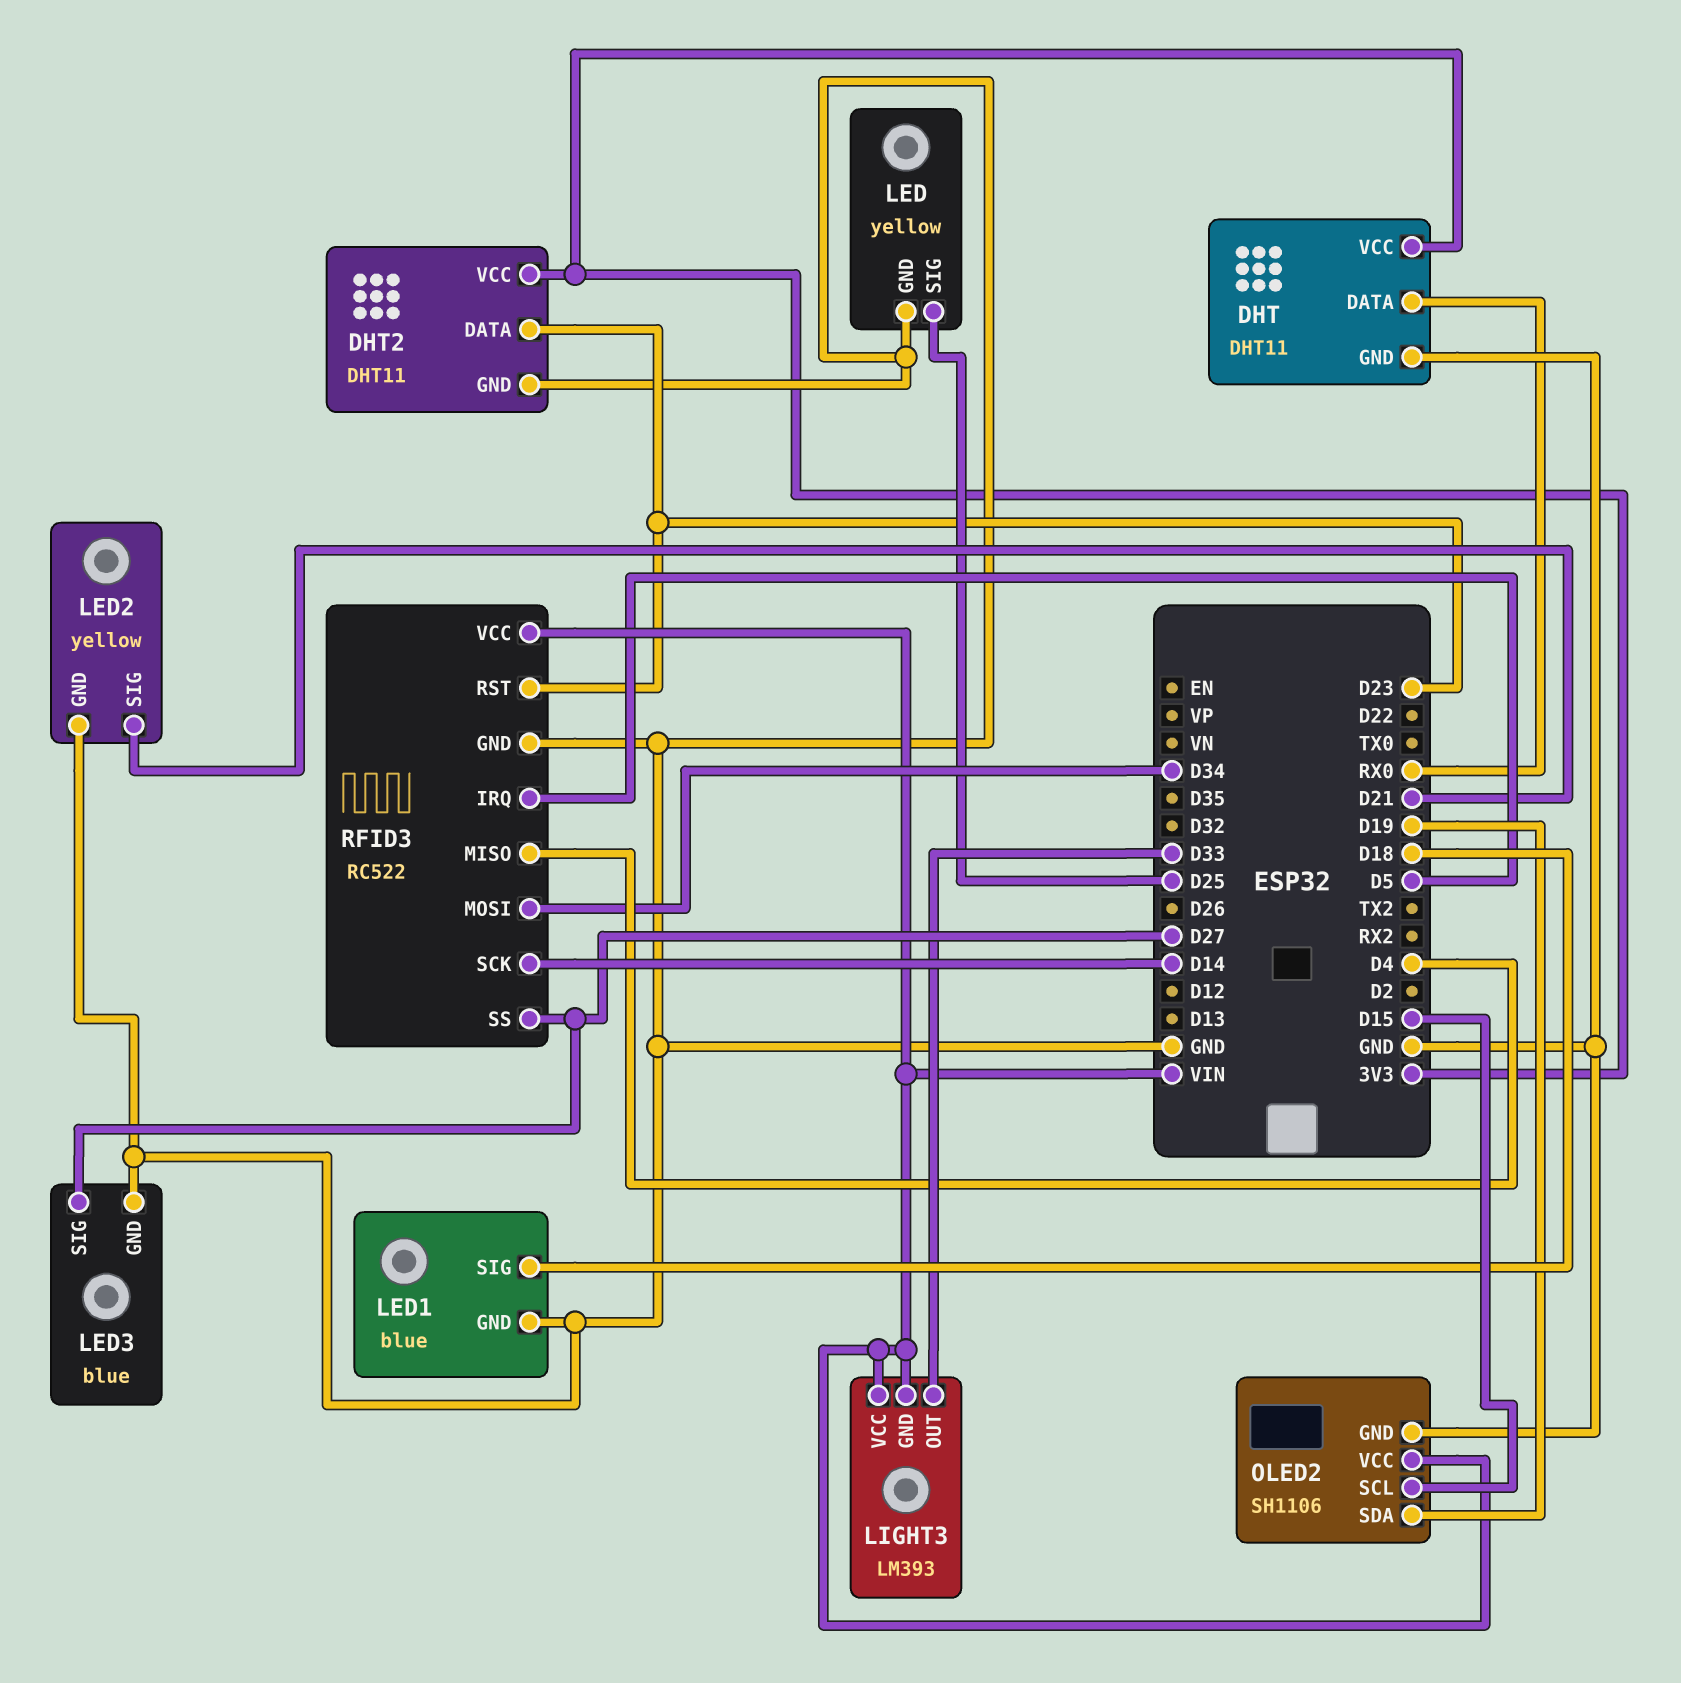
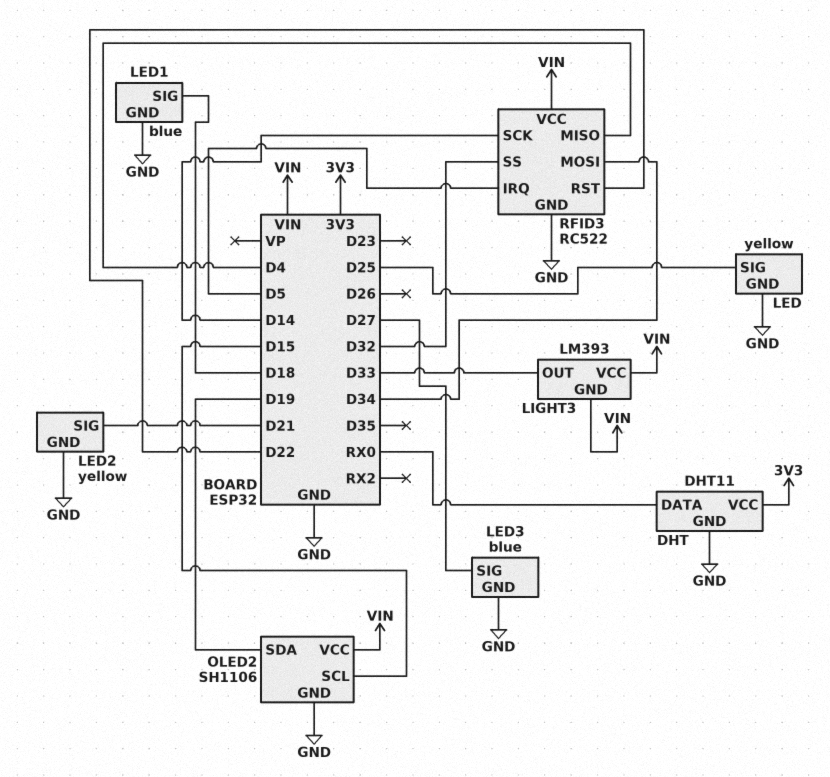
DHT2: DHT11 -> none
DHT2 pin DATA: D23 -> none
DHT2 pin GND: GND -> none
DHT2 pin VCC: 3V3 -> none
RFID3 pin RST: D23 -> D22
RFID3 pin SS: D27 -> D32

